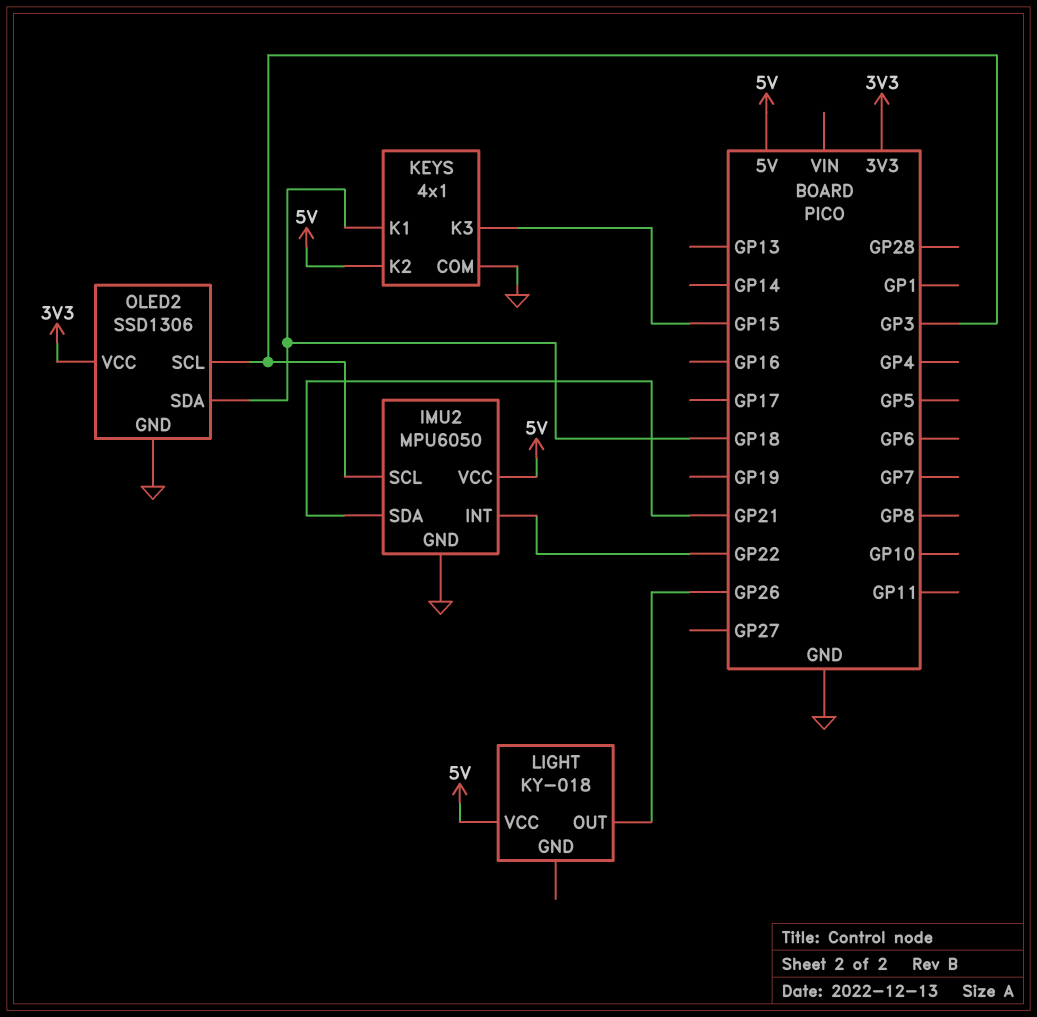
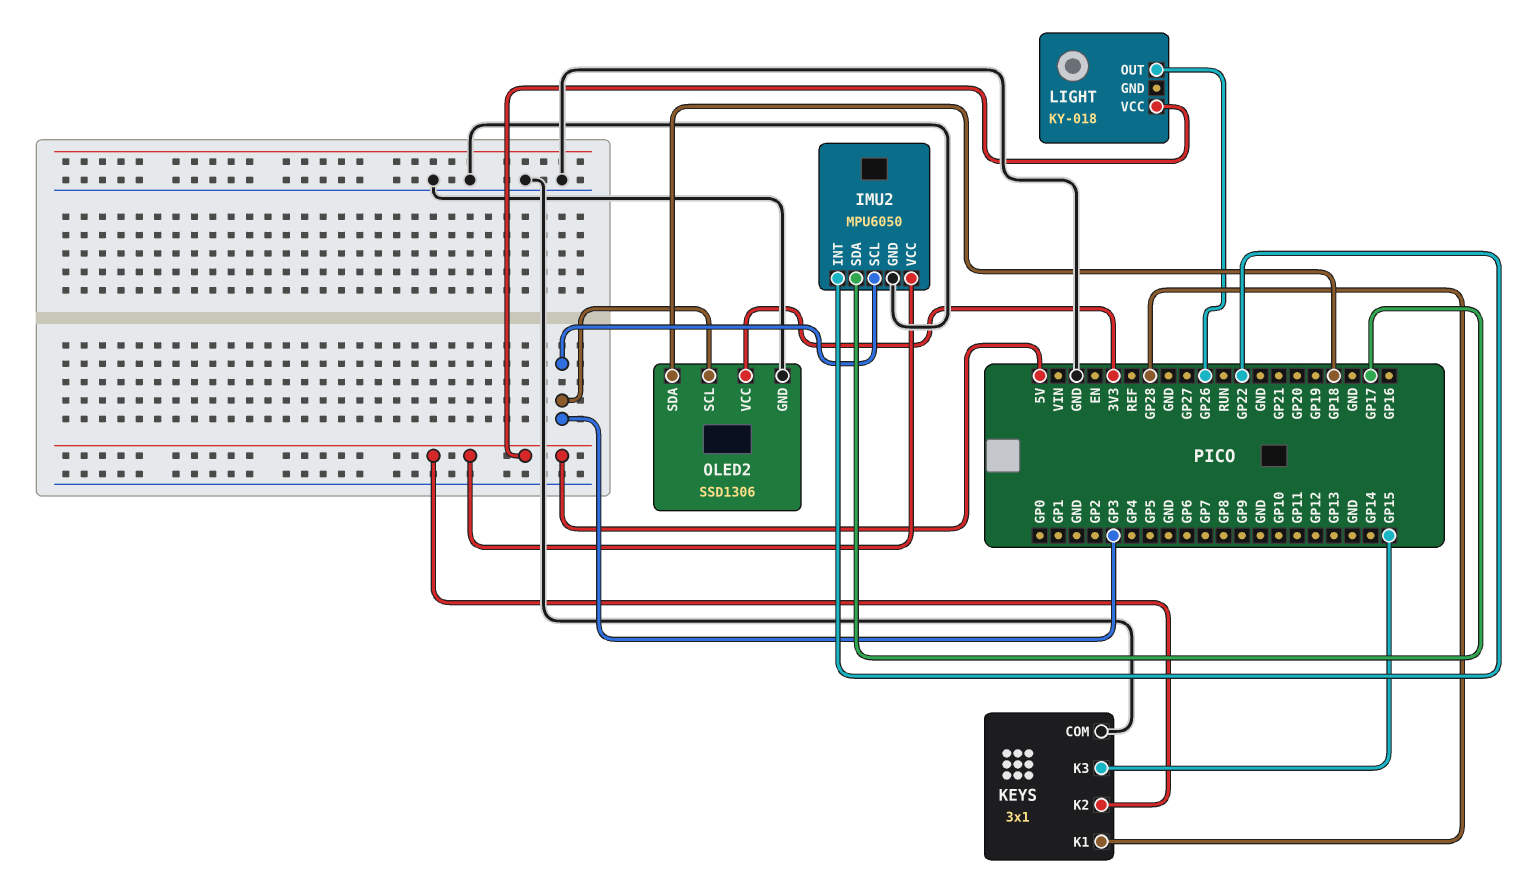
IMU2 pin SDA: GP21 -> GP17
KEYS: 4x1 -> 3x1
KEYS pin K1: GP18 -> GP28

